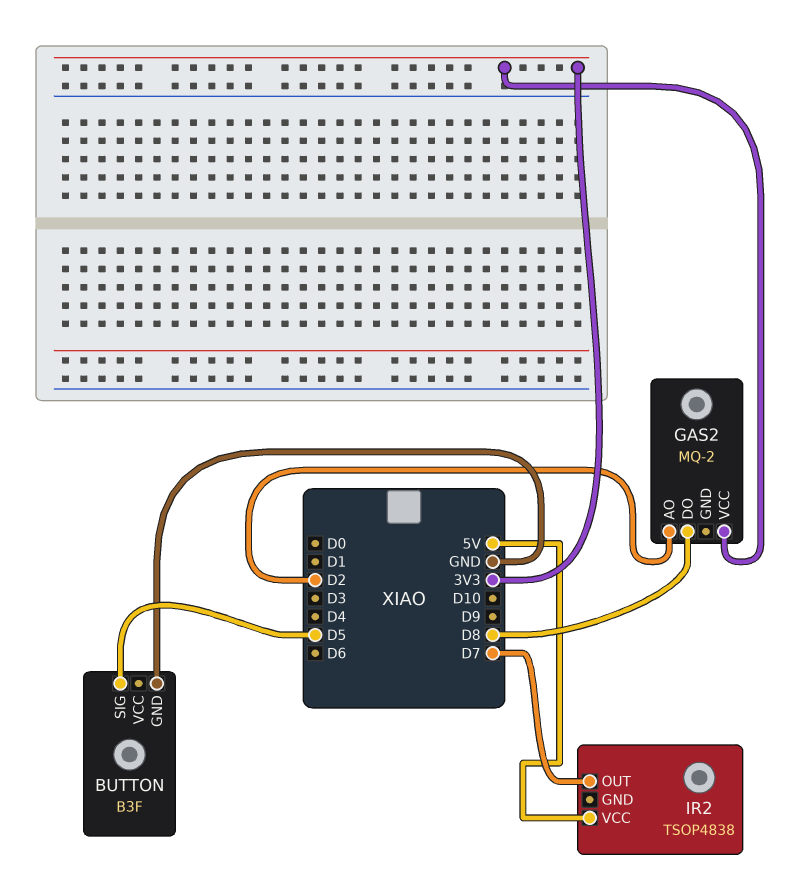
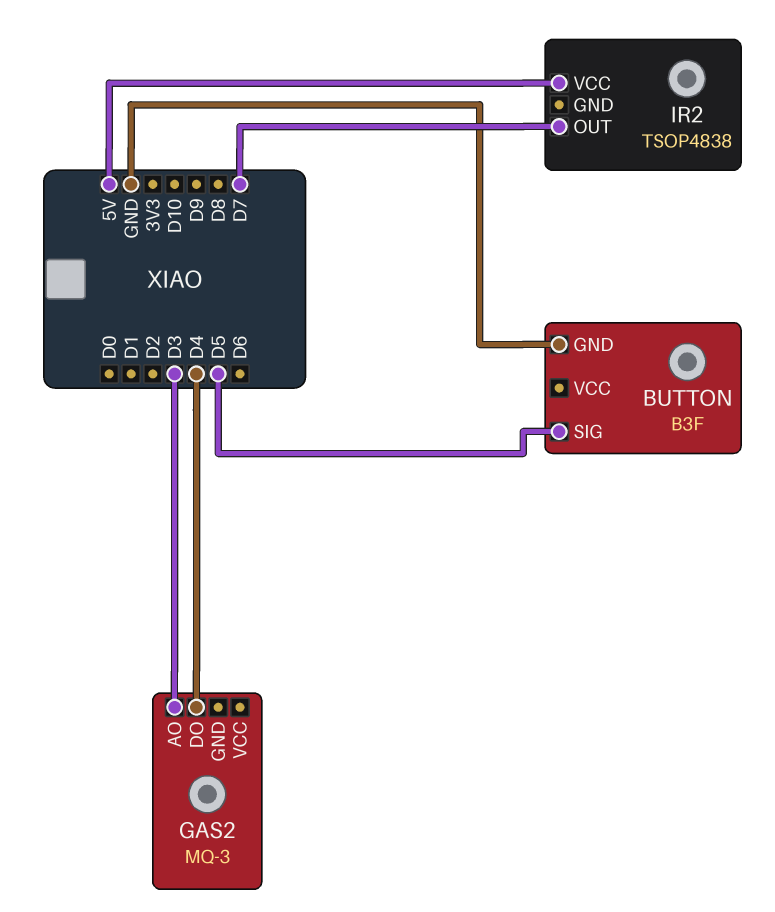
GAS2: MQ-2 -> MQ-3
GAS2 pin AO: D2 -> D3
GAS2 pin DO: D8 -> D4
GAS2 pin VCC: 3V3 -> none

